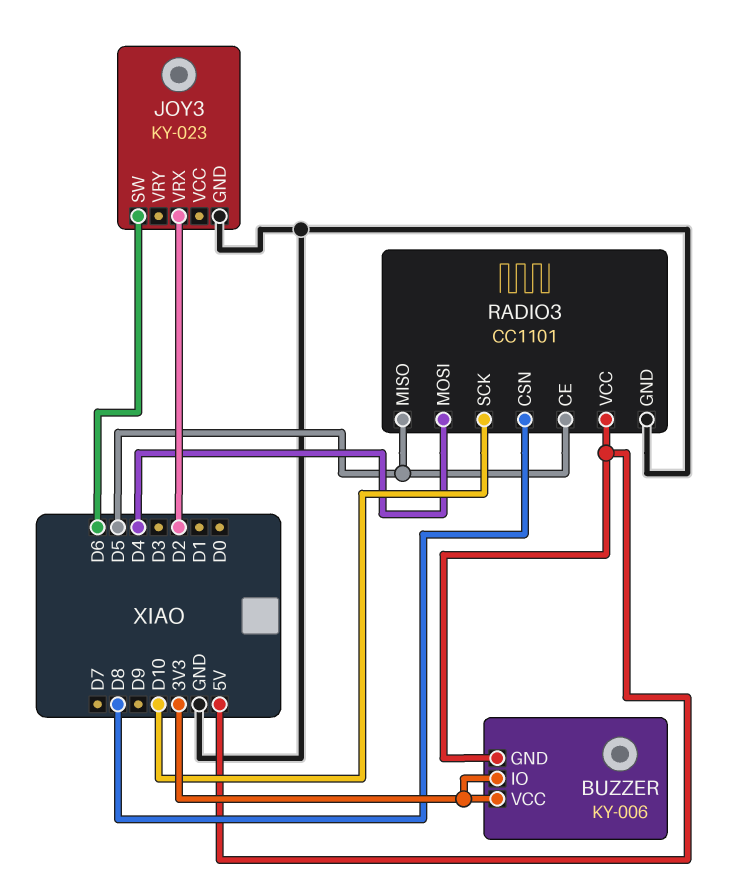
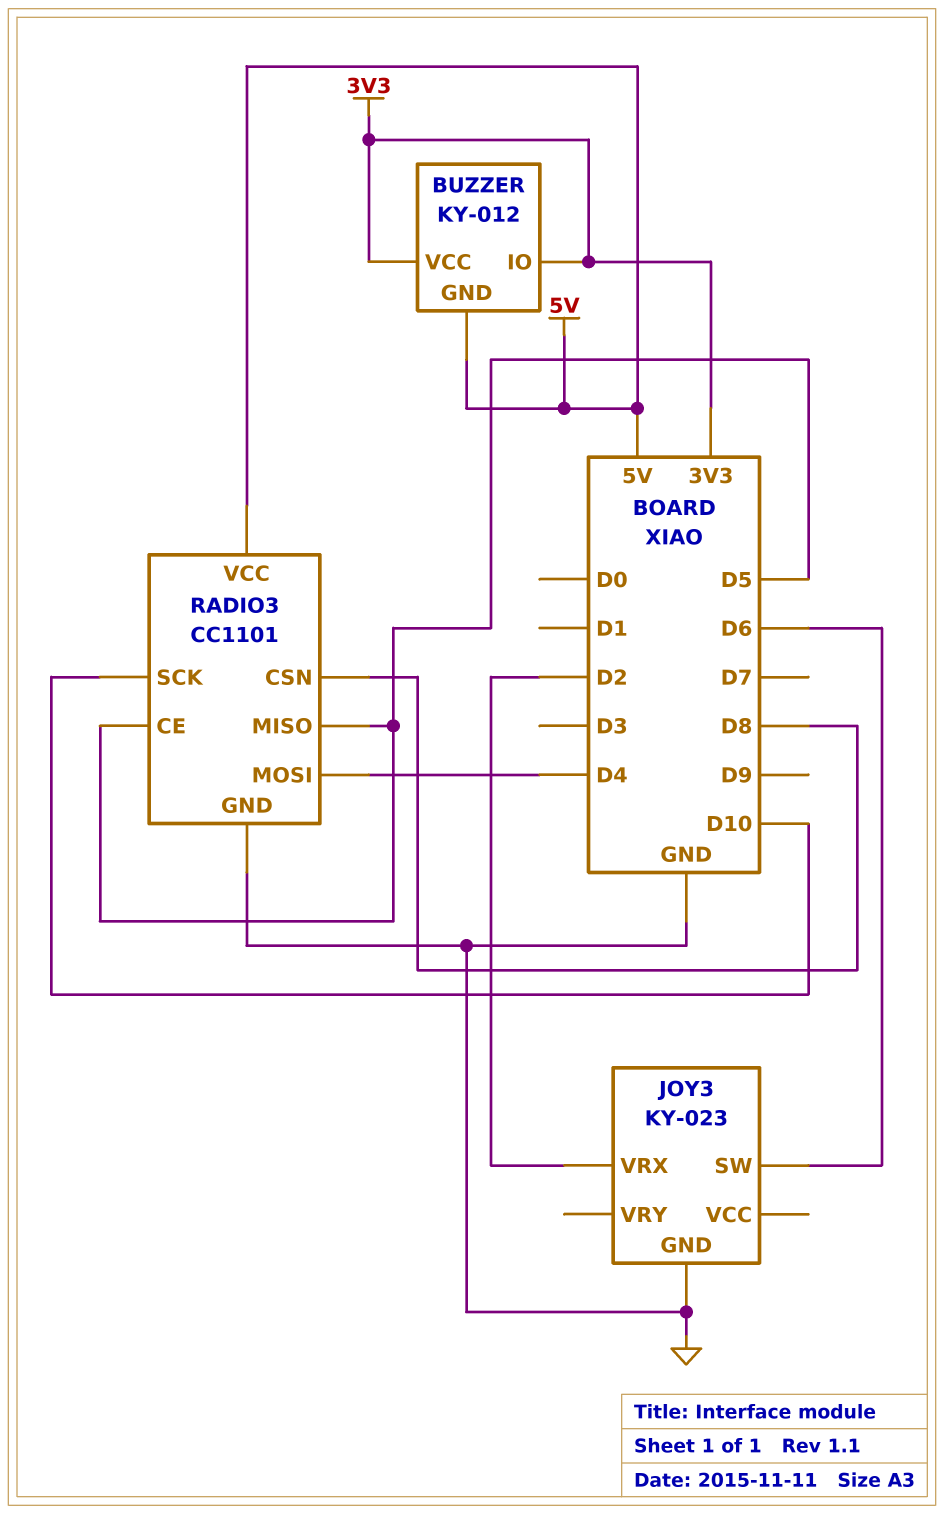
BUZZER: KY-006 -> KY-012

